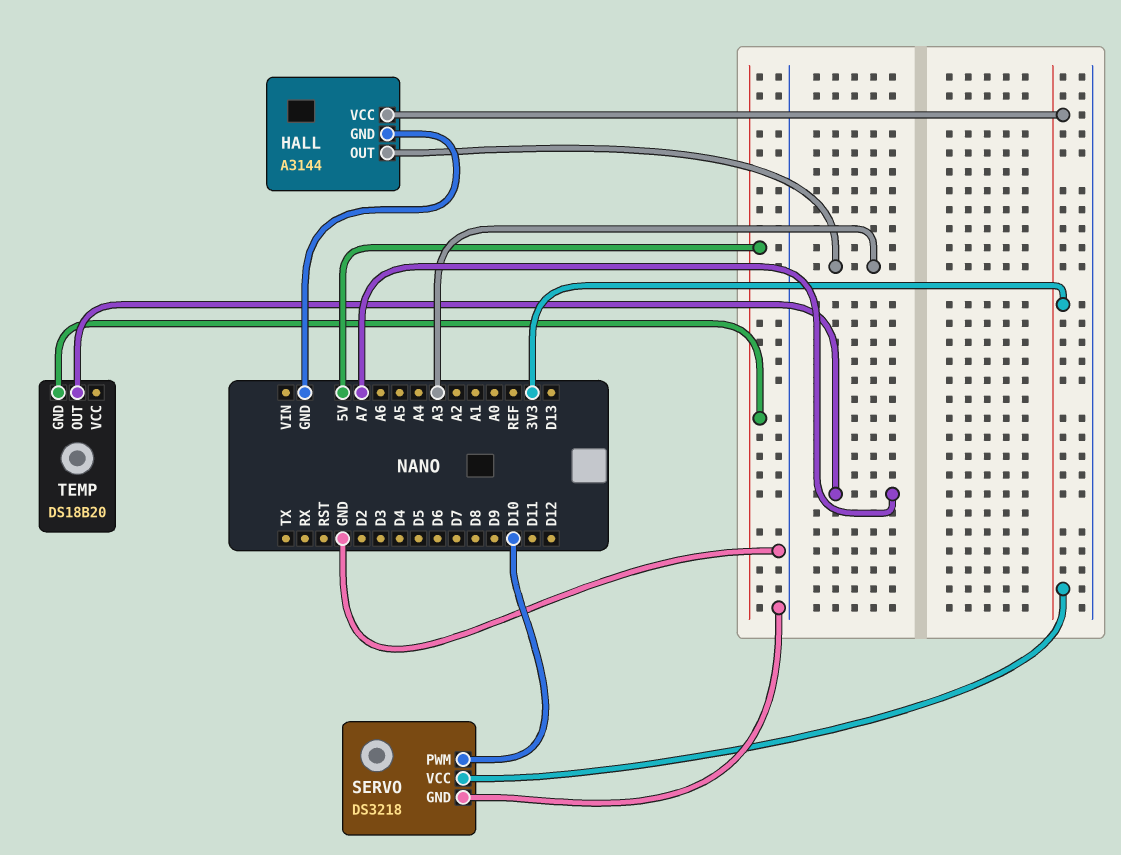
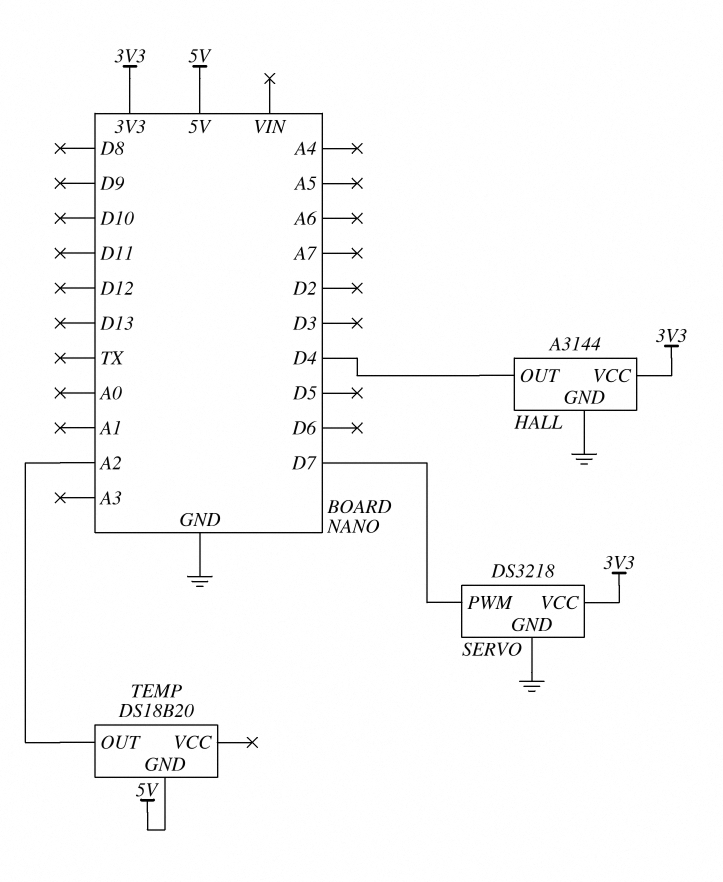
HALL pin OUT: A3 -> D4
SERVO pin PWM: D10 -> D7
TEMP pin OUT: A7 -> A2

